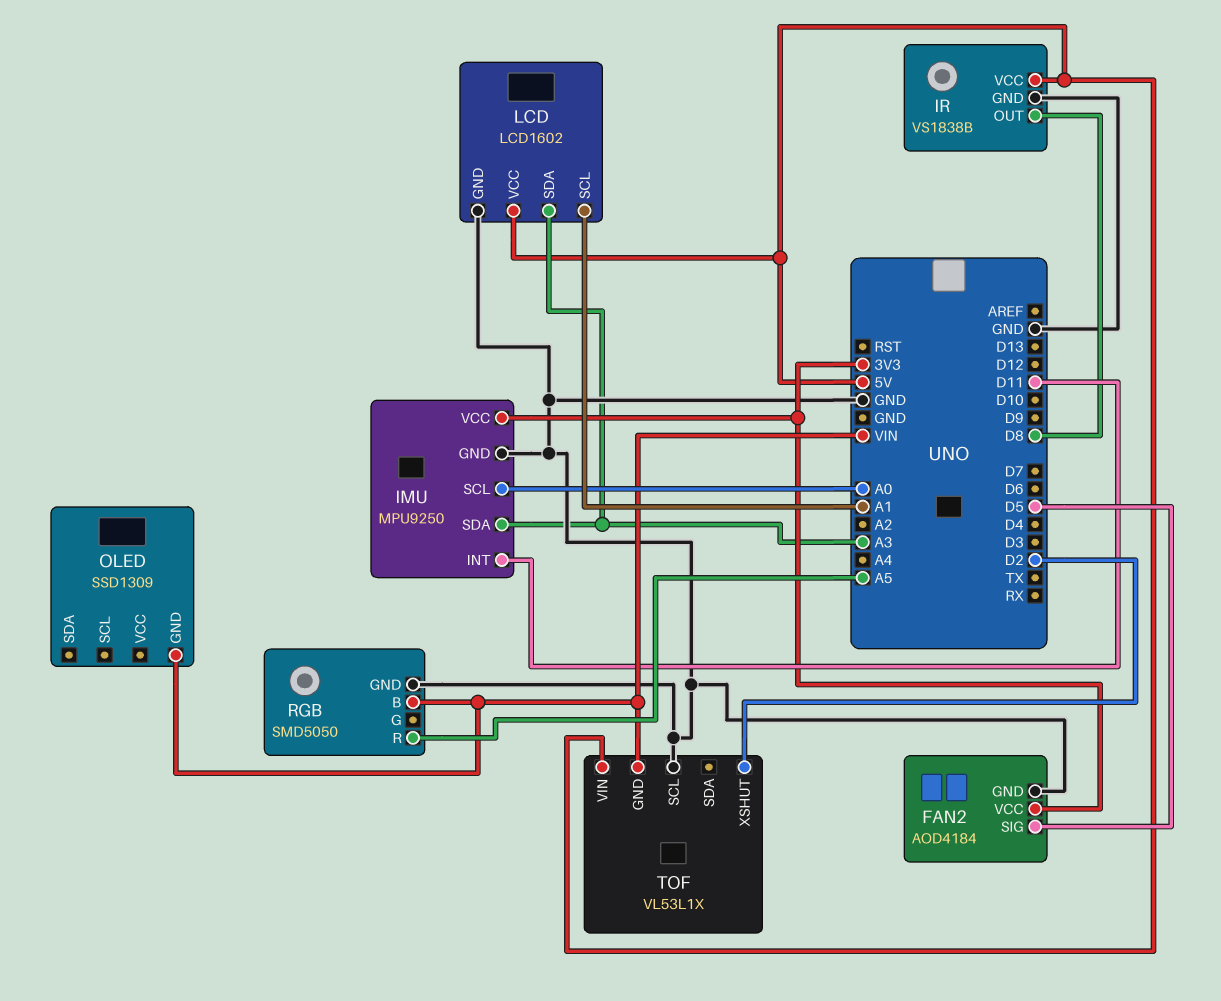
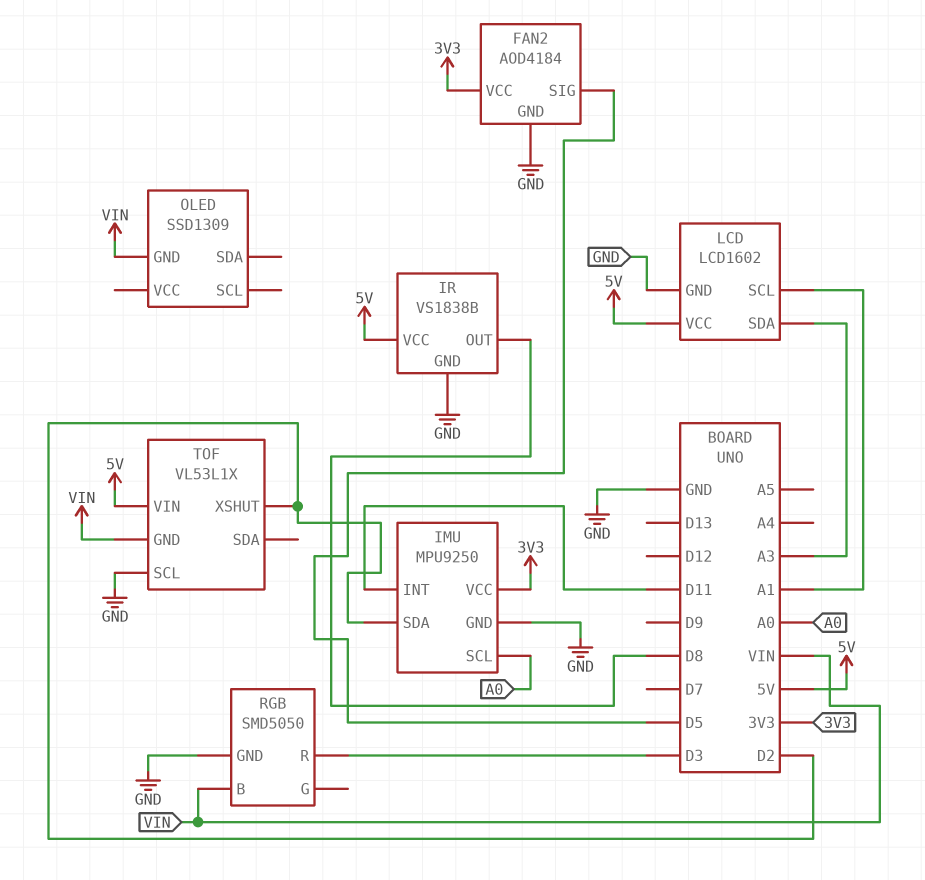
IMU pin SDA: A3 -> D2
RGB pin R: A5 -> D3

